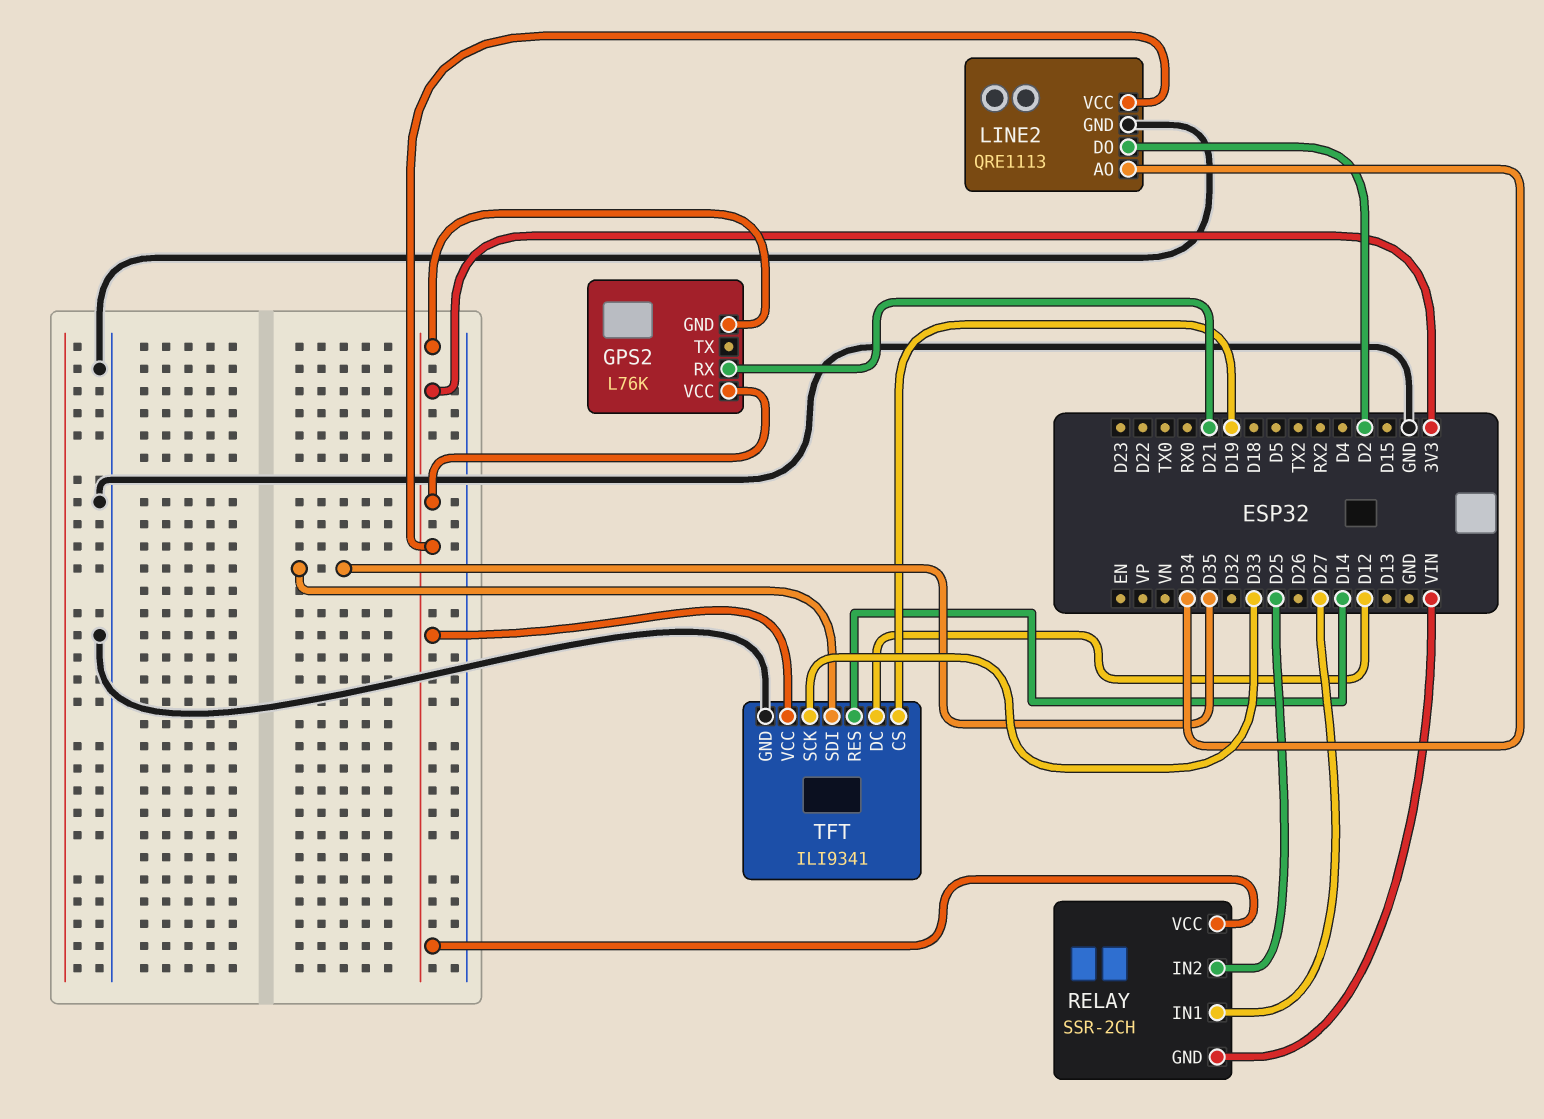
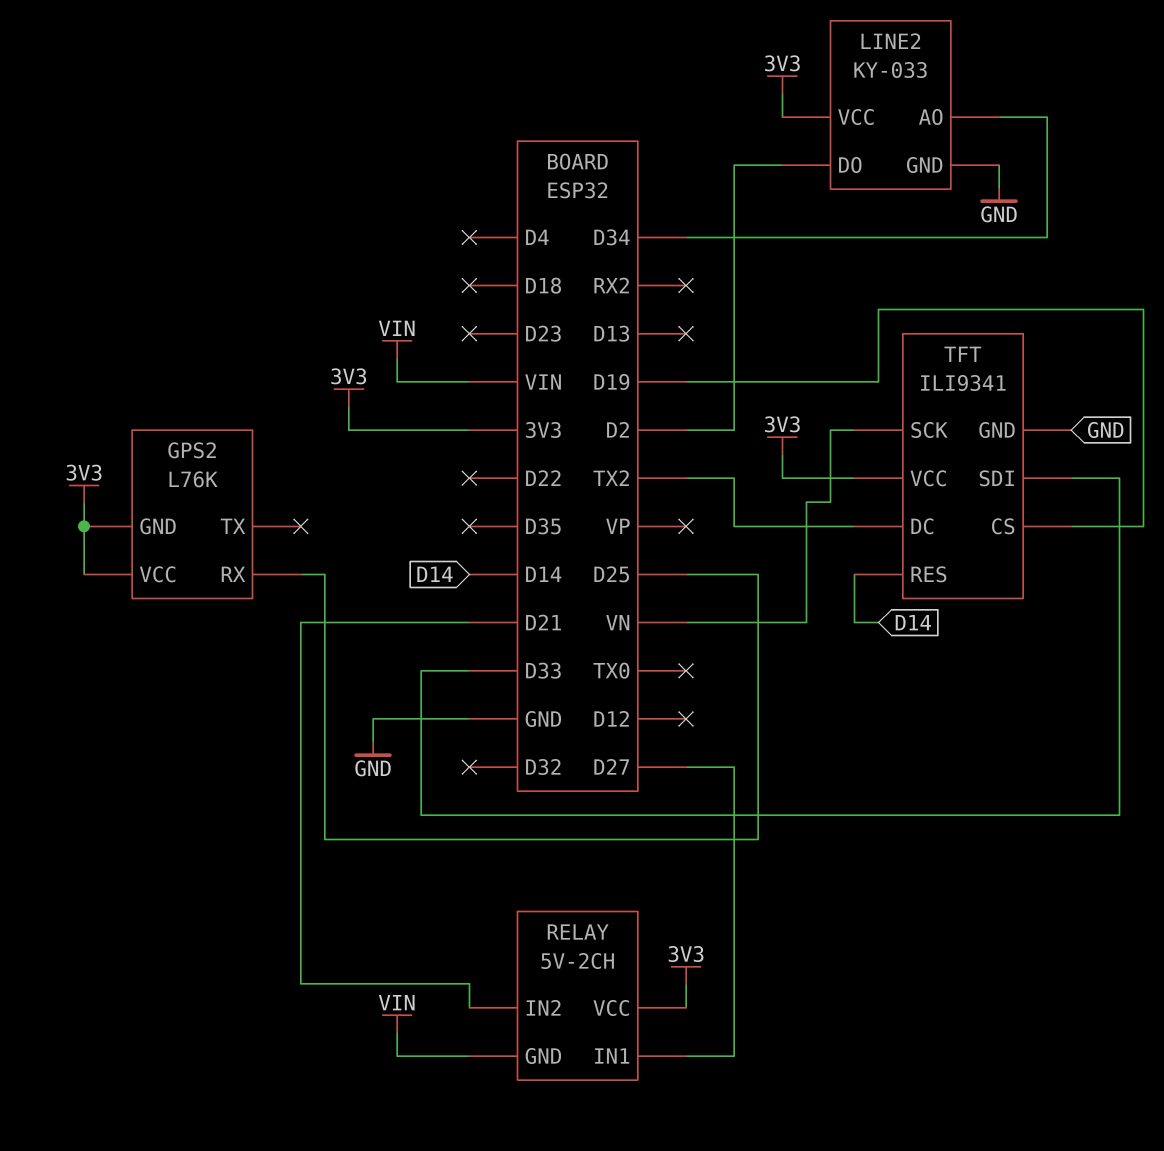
GPS2 pin RX: D21 -> D25
LINE2: QRE1113 -> KY-033
RELAY: SSR-2CH -> 5V-2CH
RELAY pin IN2: D25 -> D21
TFT pin DC: D12 -> TX2
TFT pin SCK: D33 -> VN
TFT pin SDI: D35 -> D33

